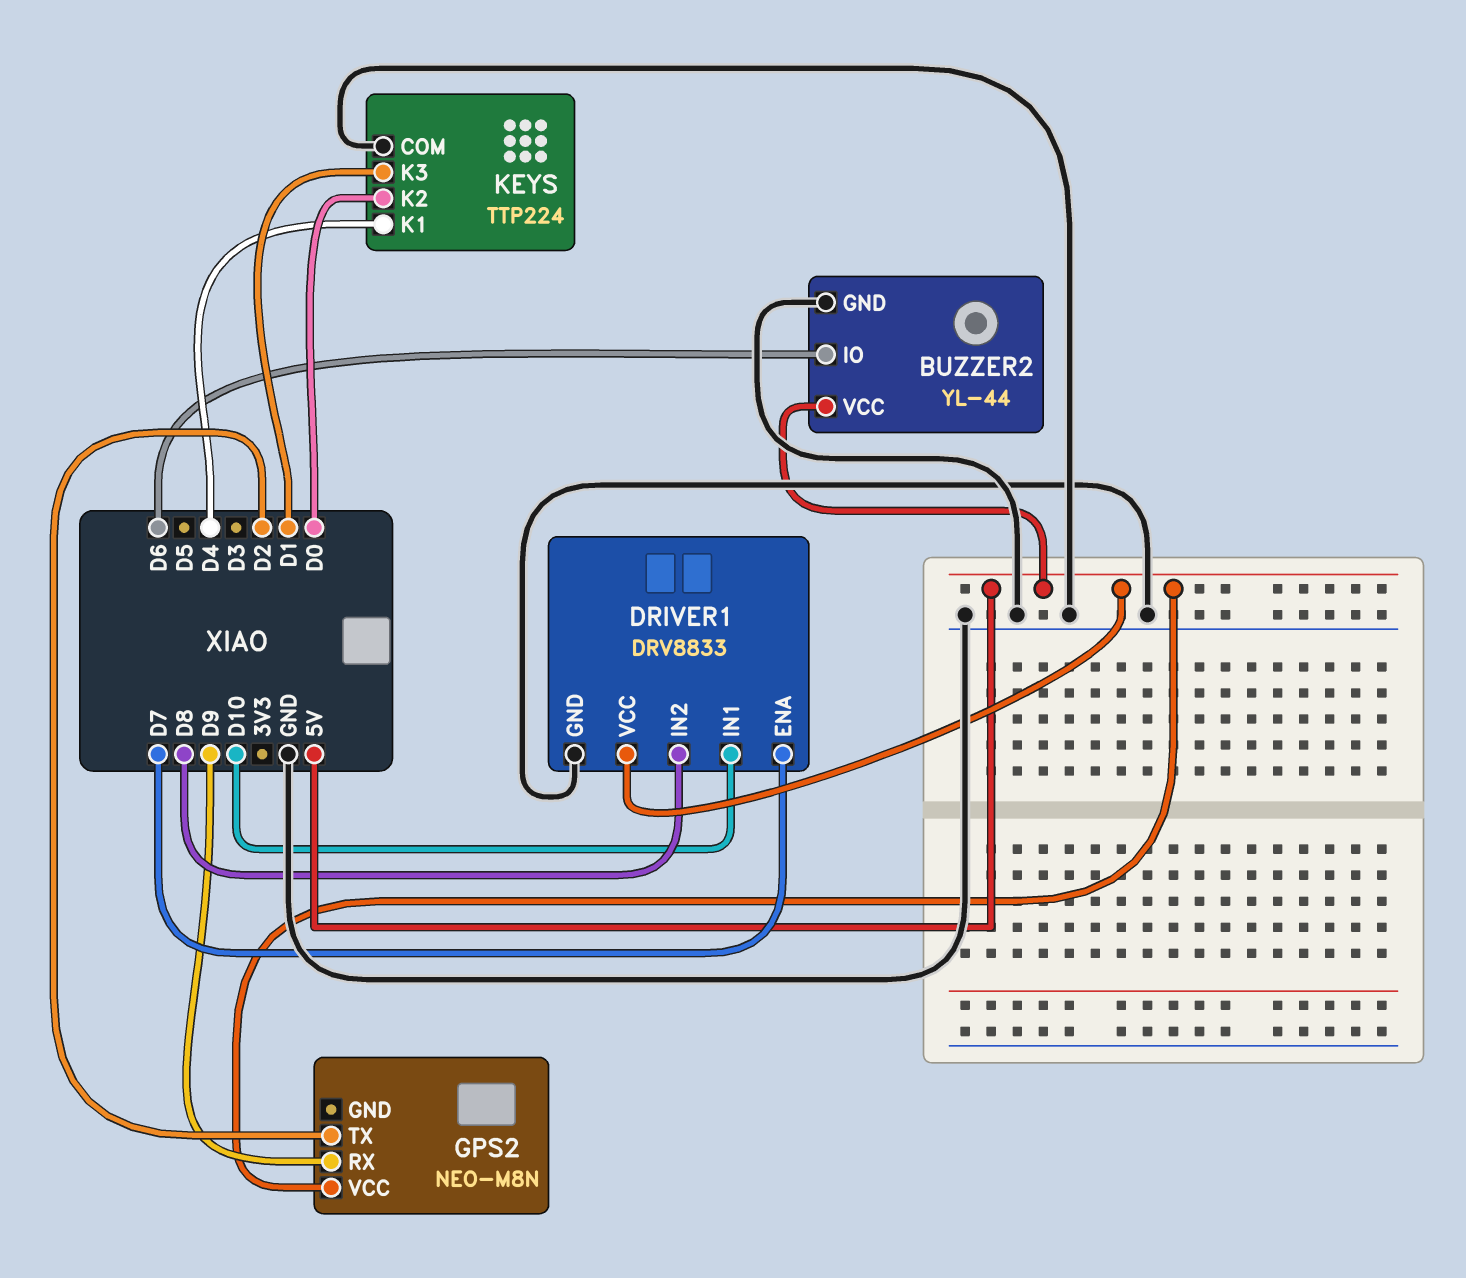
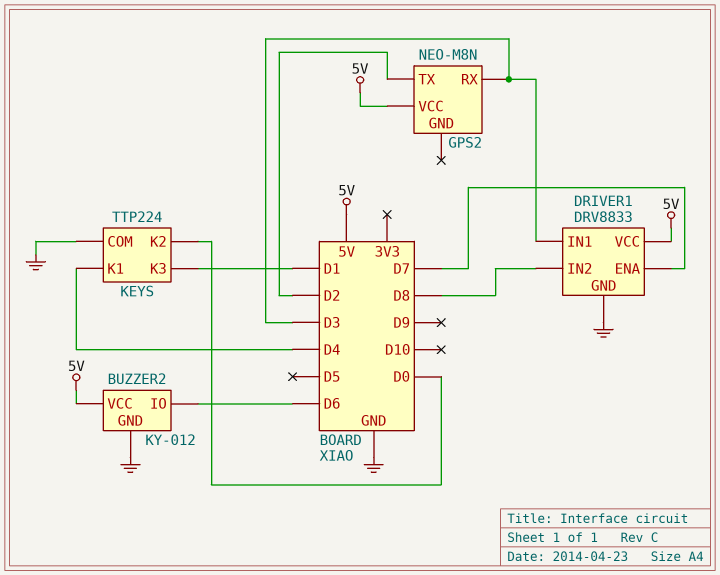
BUZZER2: YL-44 -> KY-012
DRIVER1 pin IN1: D10 -> D3
GPS2 pin RX: D9 -> D3

